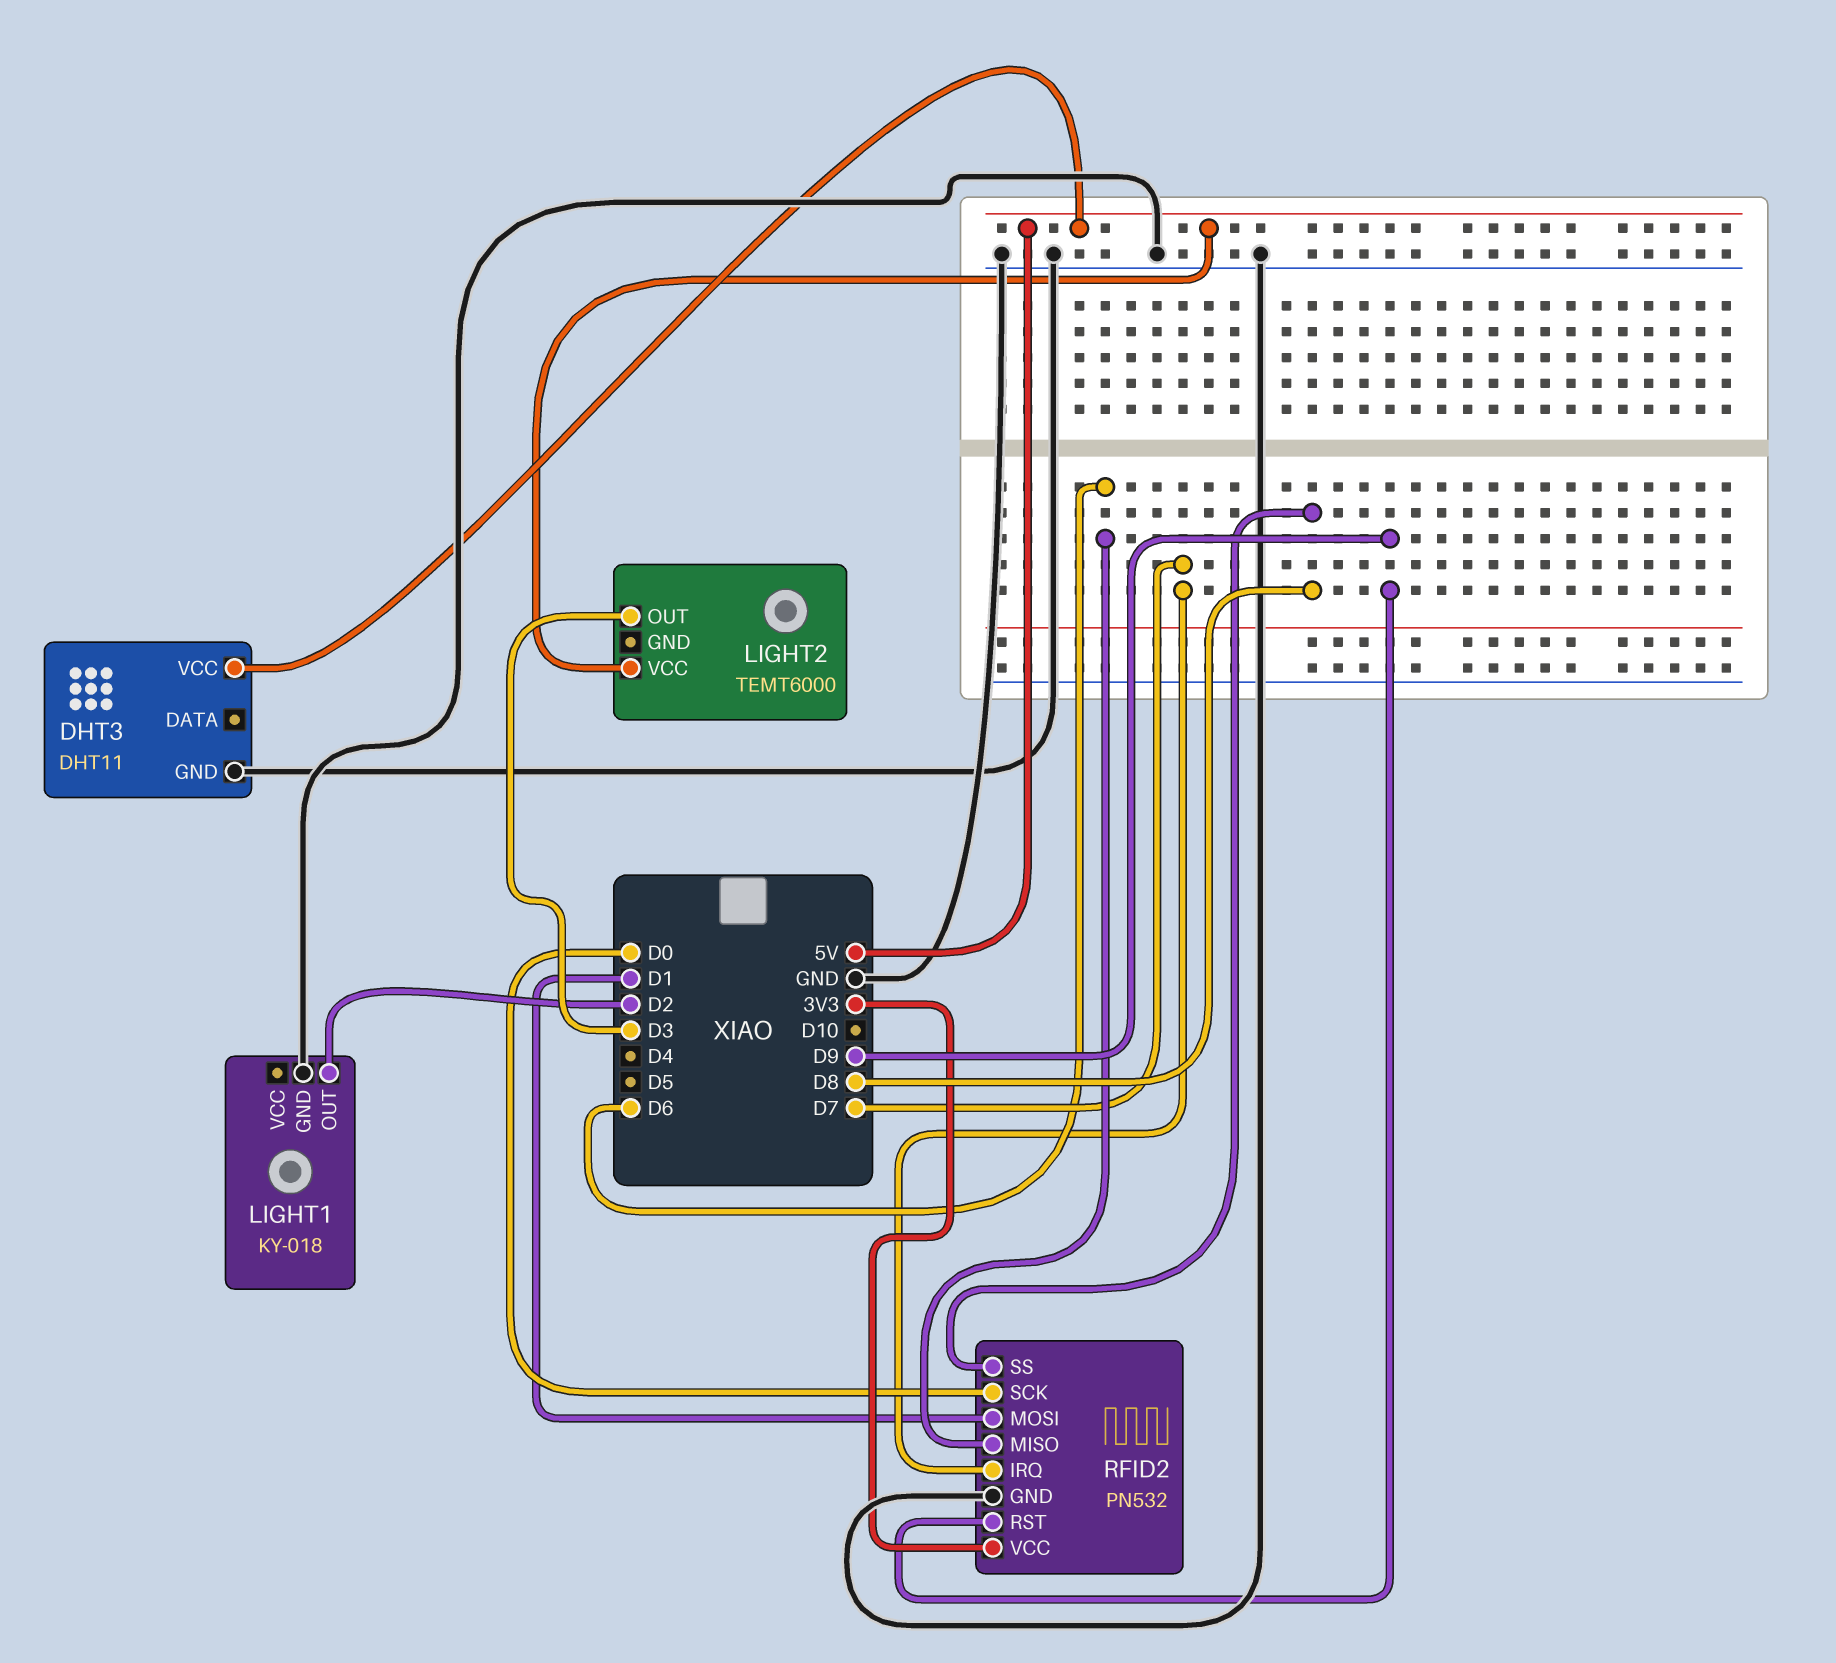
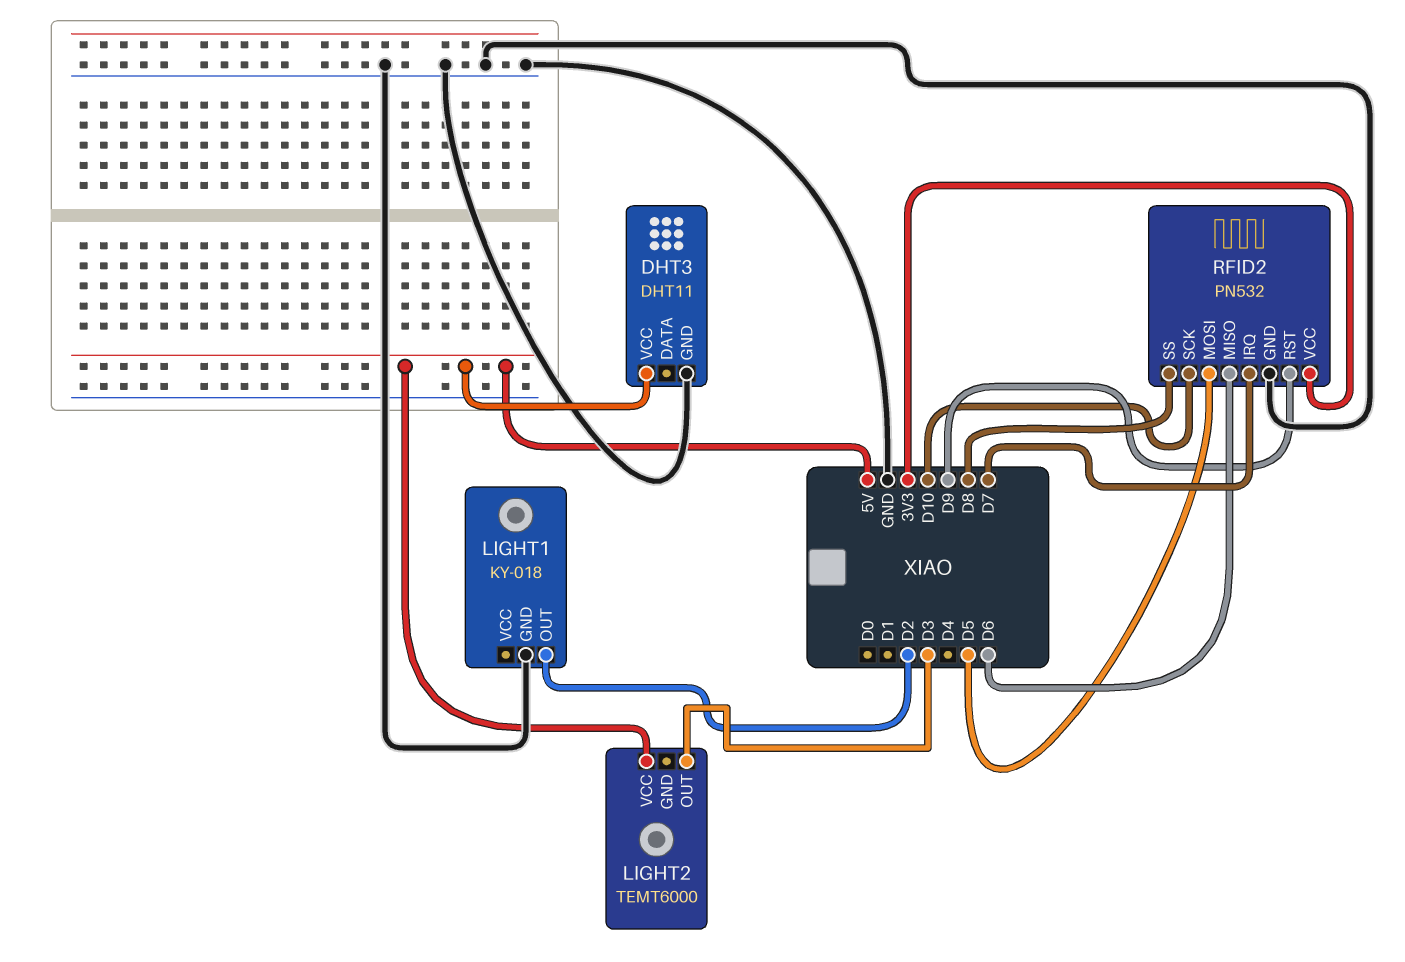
RFID2 pin MOSI: D1 -> D5
RFID2 pin SCK: D0 -> D10

